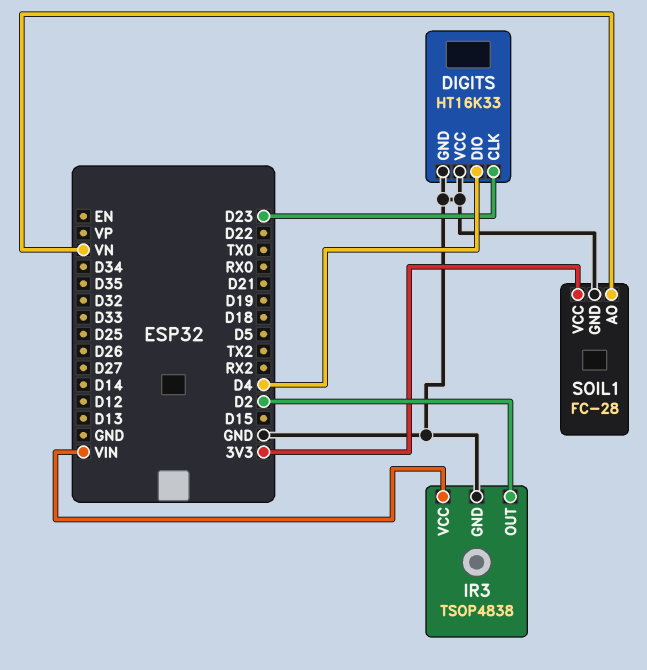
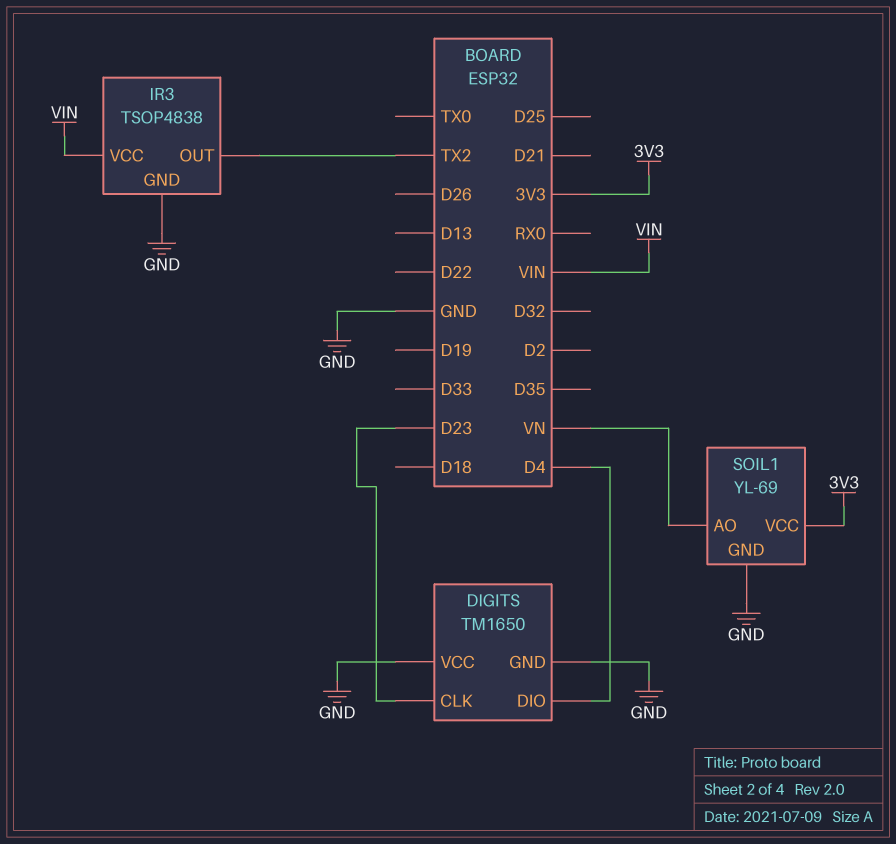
DIGITS: HT16K33 -> TM1650
IR3 pin OUT: D2 -> TX2
SOIL1: FC-28 -> YL-69

